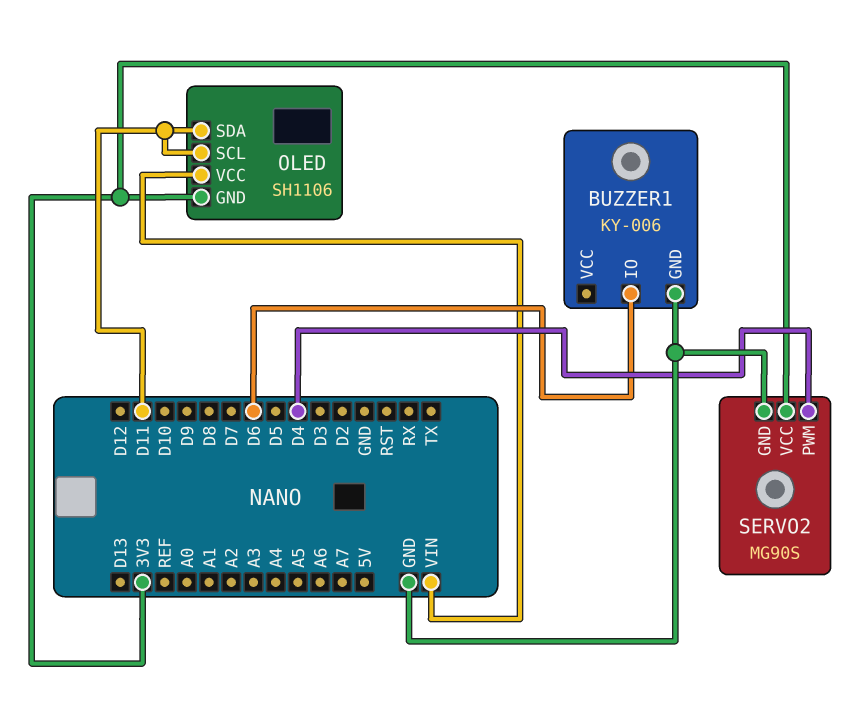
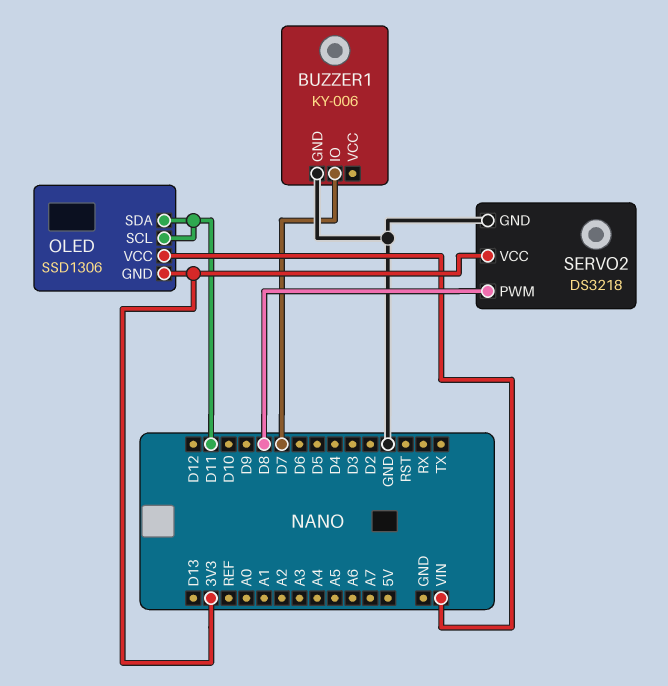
BUZZER1 pin IO: D6 -> D7
OLED: SH1106 -> SSD1306
SERVO2: MG90S -> DS3218
SERVO2 pin PWM: D4 -> D8

